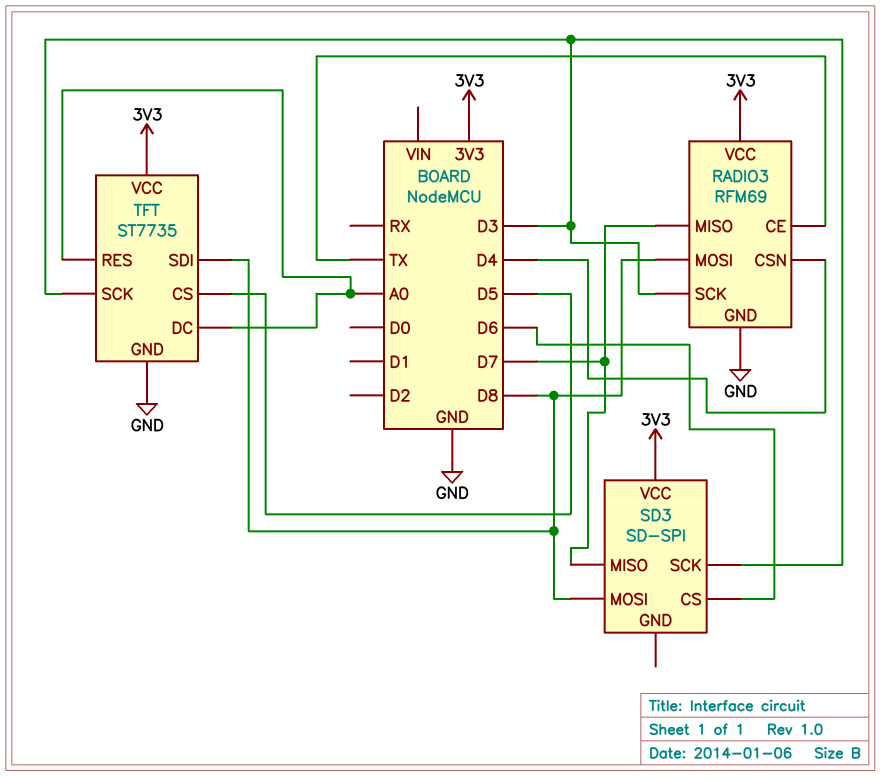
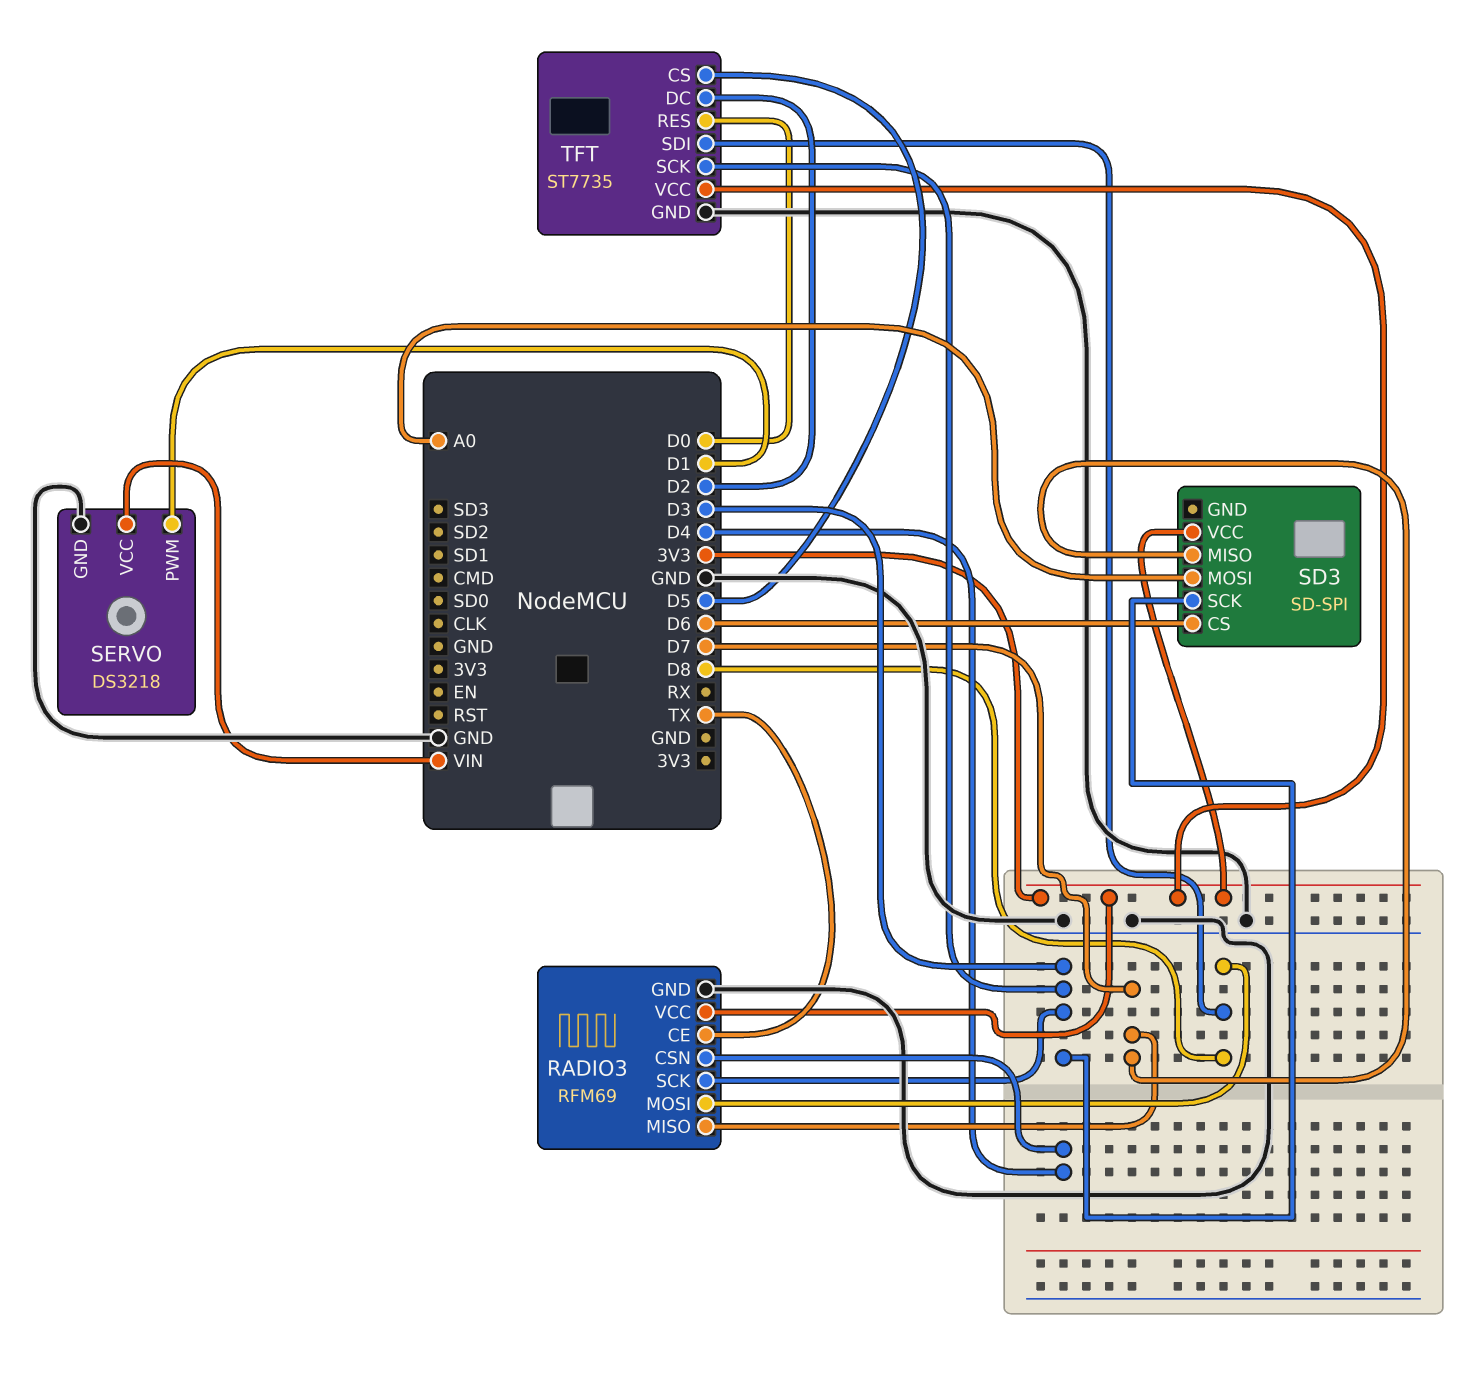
SD3 pin MOSI: D8 -> A0
SERVO: none -> DS3218
SERVO pin GND: none -> GND
SERVO pin PWM: none -> D1
SERVO pin VCC: none -> VIN
TFT pin DC: A0 -> D2
TFT pin RES: A0 -> D0

